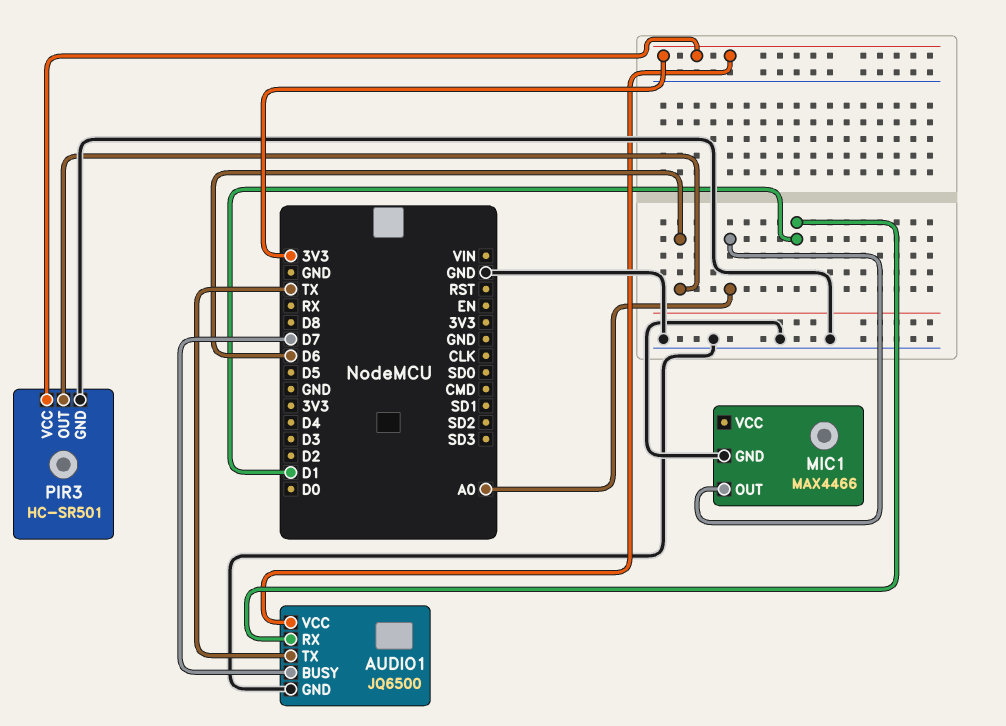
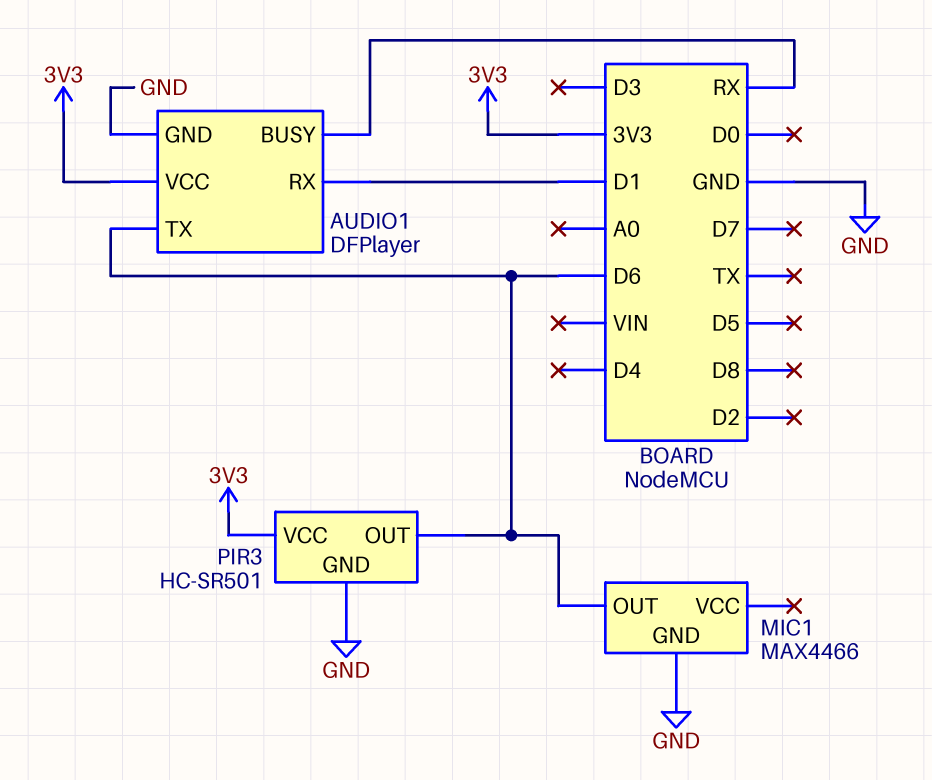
AUDIO1: JQ6500 -> DFPlayer
AUDIO1 pin BUSY: D7 -> RX
AUDIO1 pin TX: TX -> D6
MIC1 pin OUT: A0 -> D6

